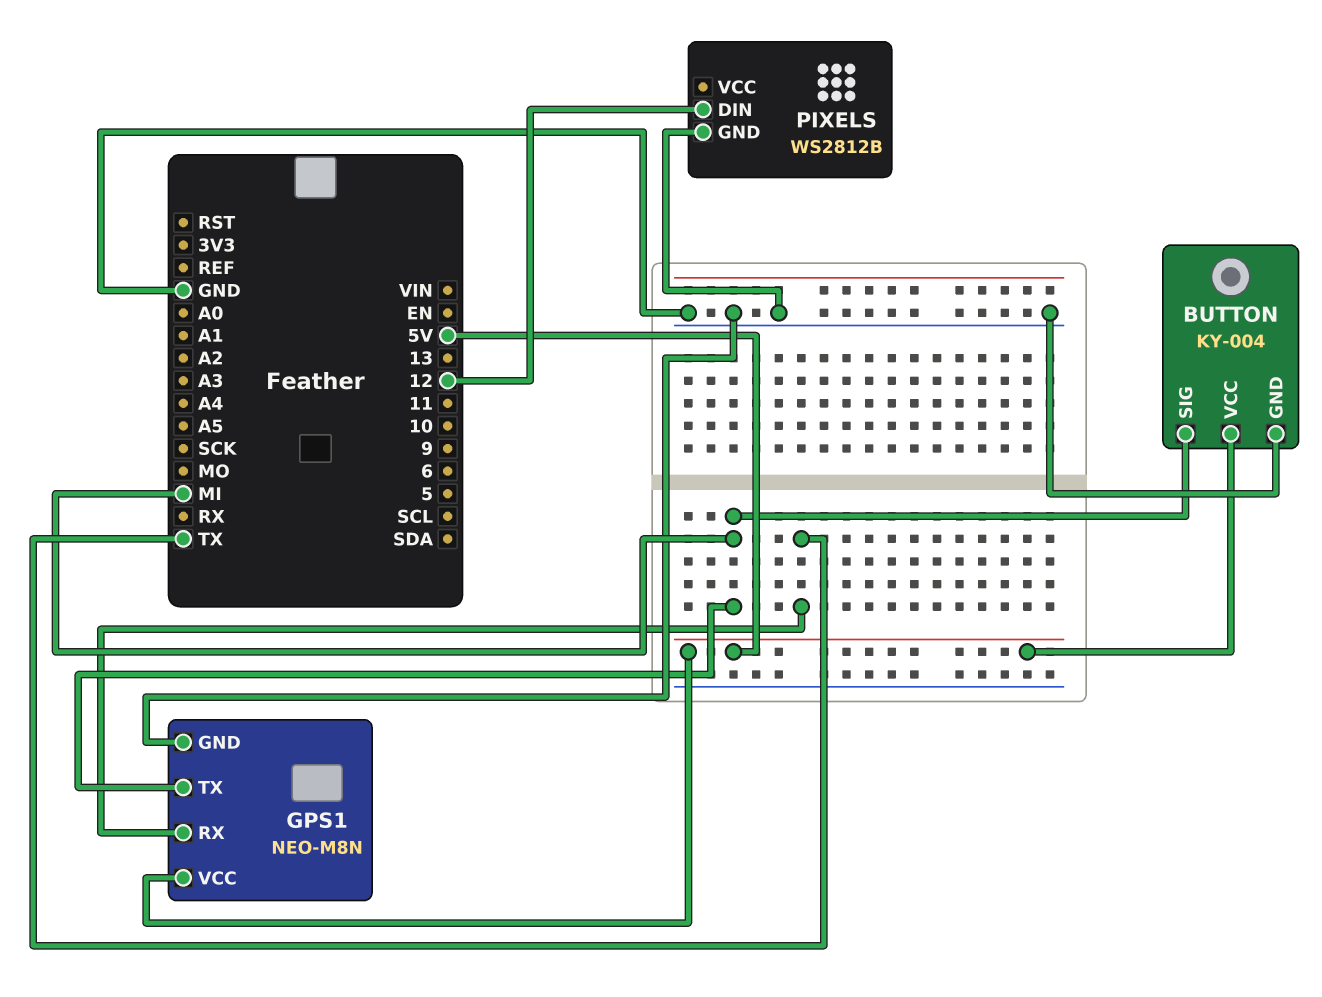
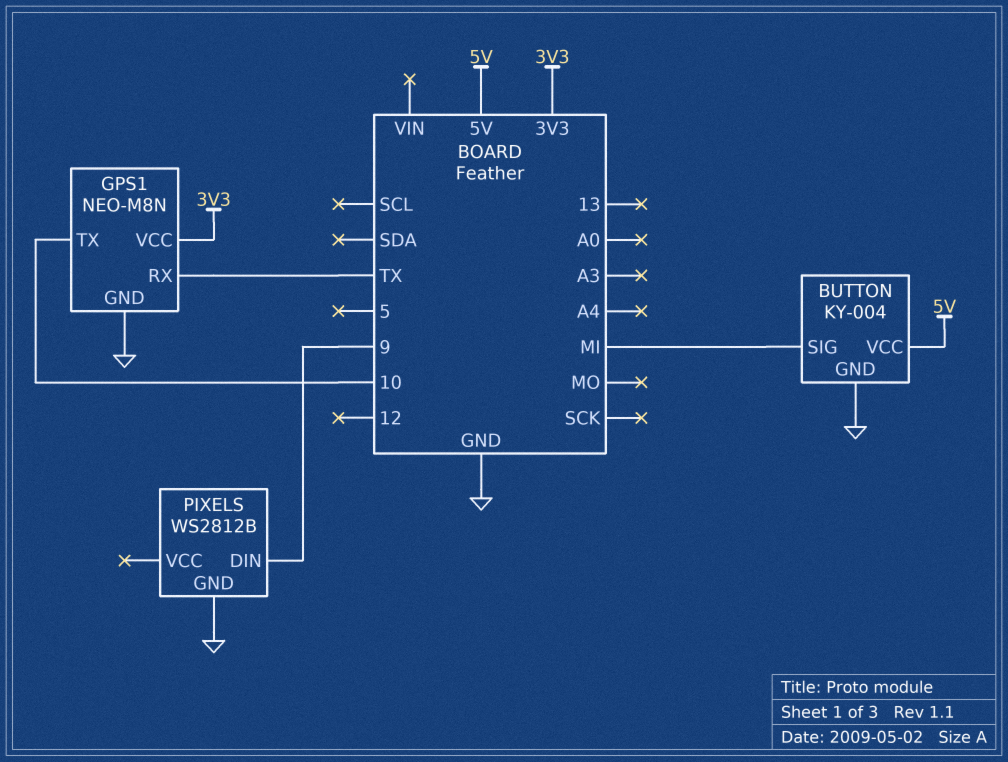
GPS1 pin TX: MI -> 10
GPS1 pin VCC: 5V -> 3V3
PIXELS pin DIN: 12 -> 9

